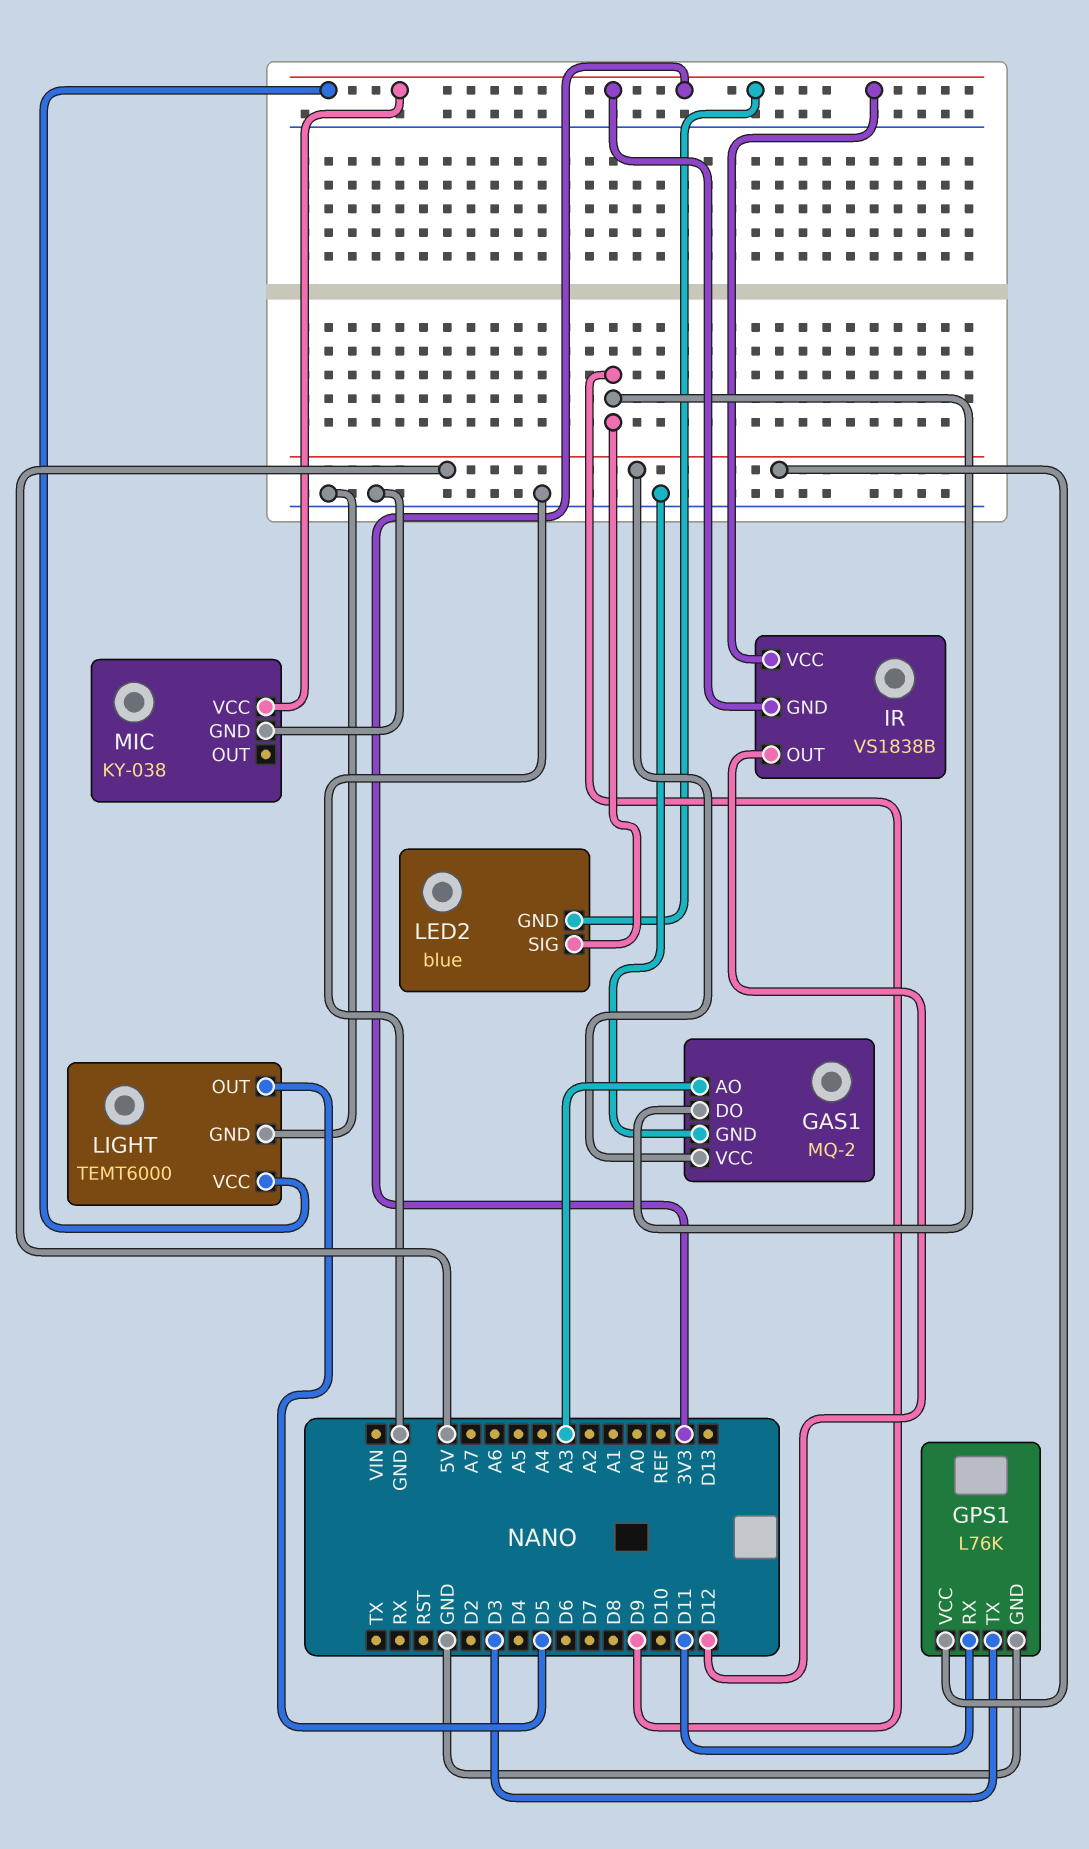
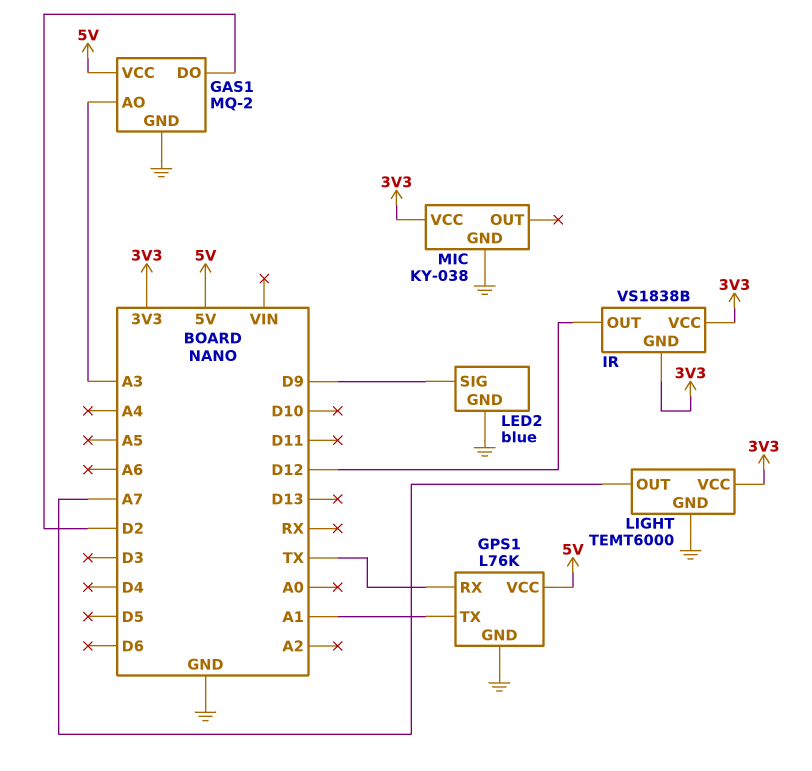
GAS1 pin DO: D9 -> D2
GPS1 pin RX: D11 -> TX
GPS1 pin TX: D3 -> A1
LED2 pin GND: 3V3 -> GND
LIGHT pin OUT: D5 -> A7

